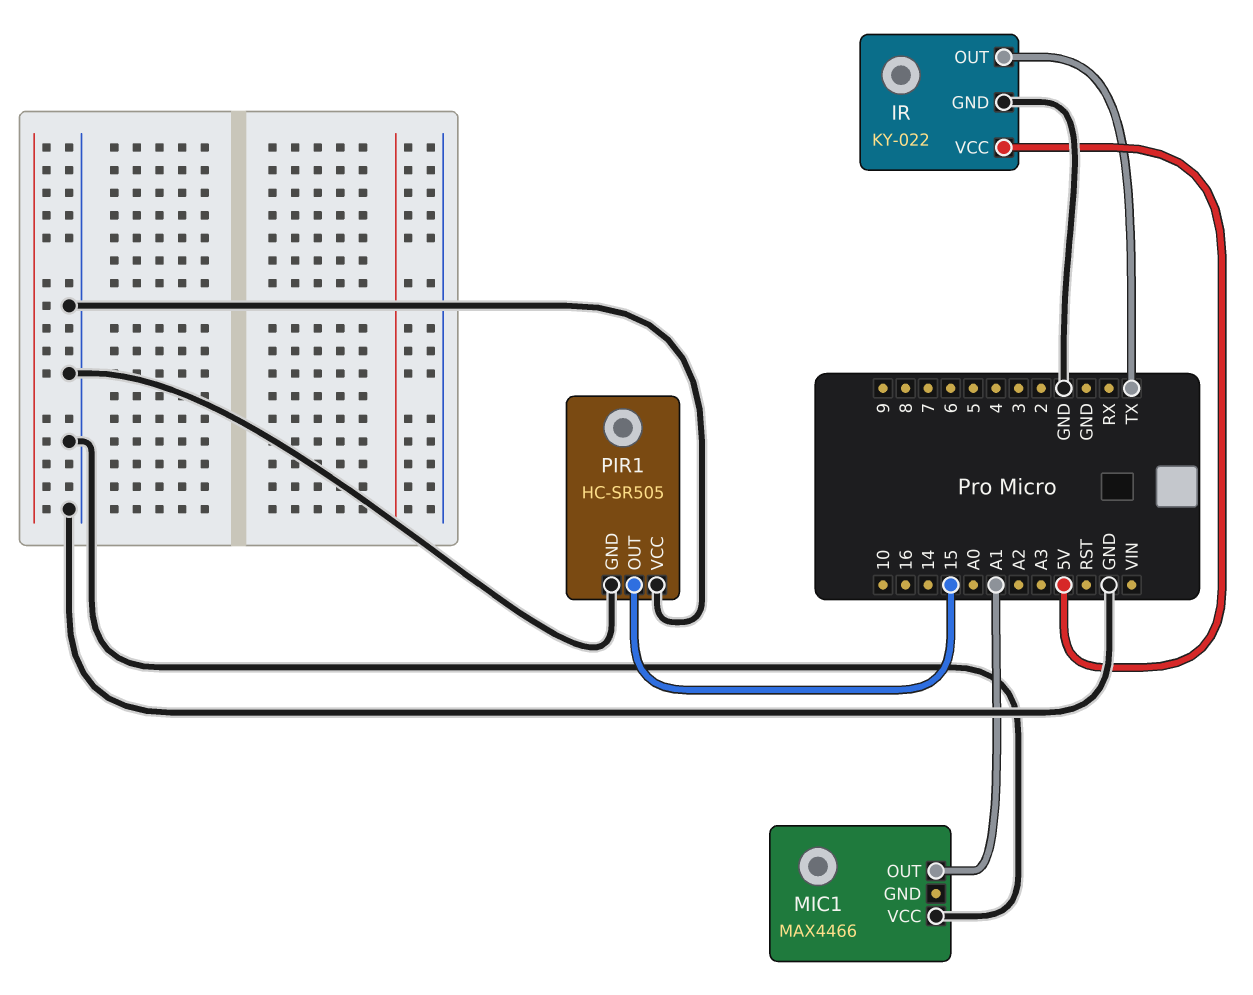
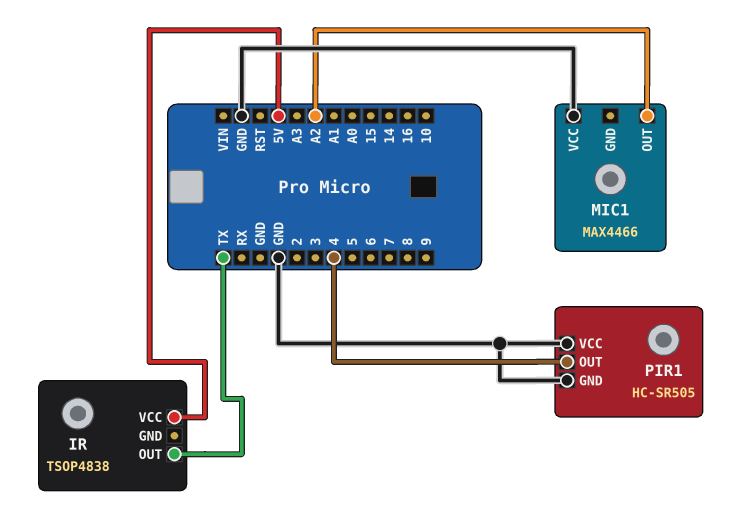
IR: KY-022 -> TSOP4838
IR pin GND: GND -> none
MIC1 pin OUT: A1 -> A2
PIR1 pin OUT: 15 -> 4

